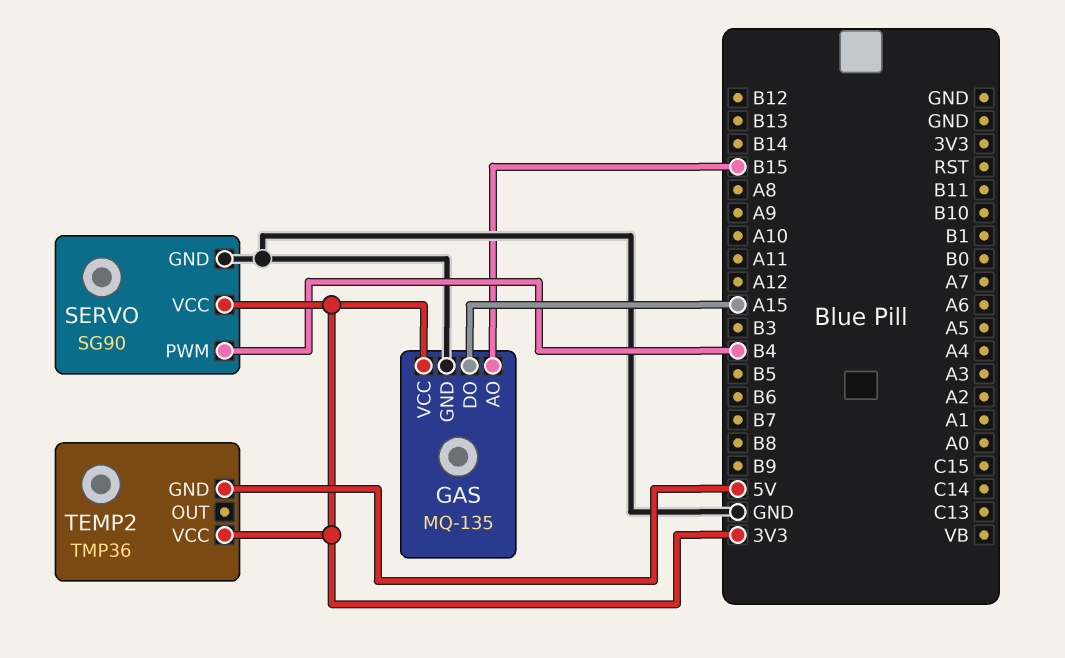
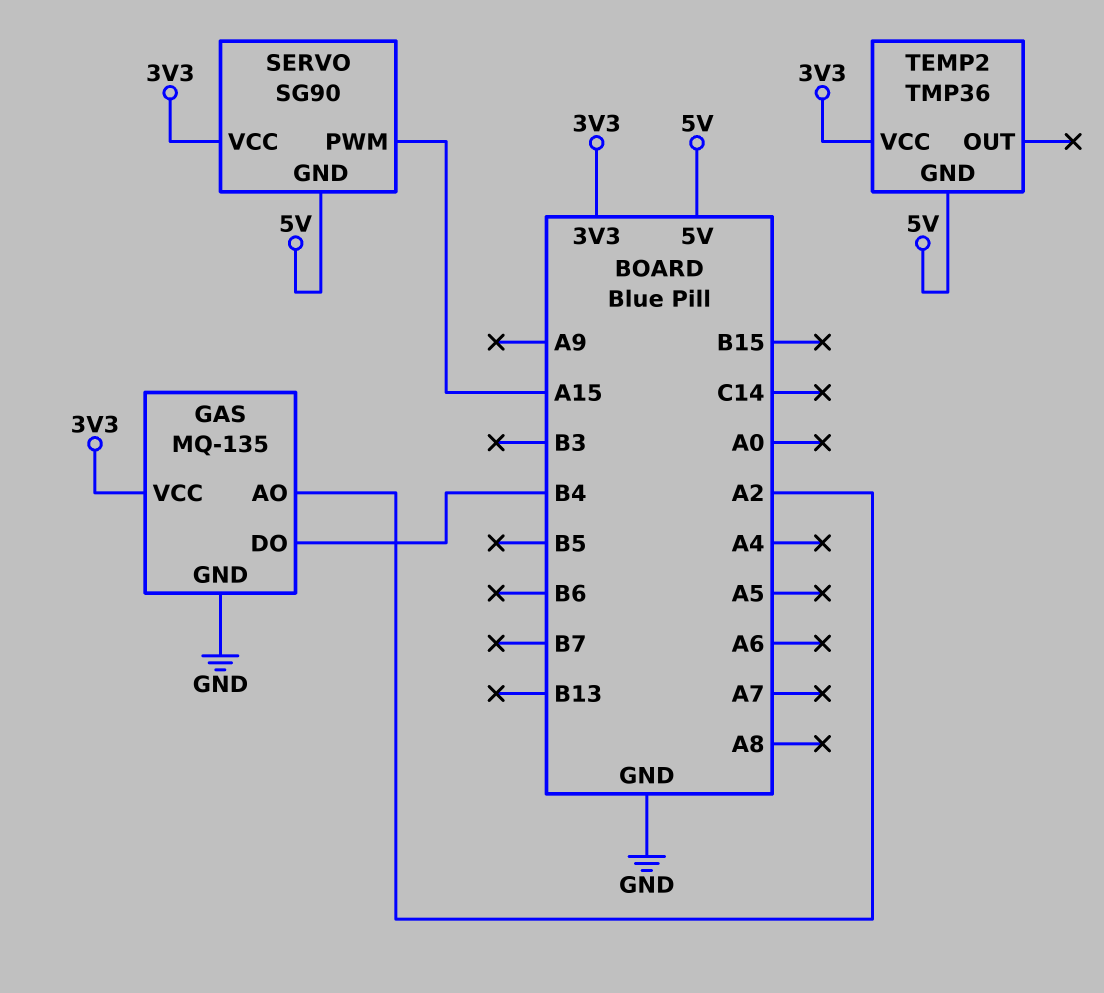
GAS pin AO: B15 -> A2
GAS pin DO: A15 -> B4
SERVO pin GND: GND -> 5V
SERVO pin PWM: B4 -> A15

